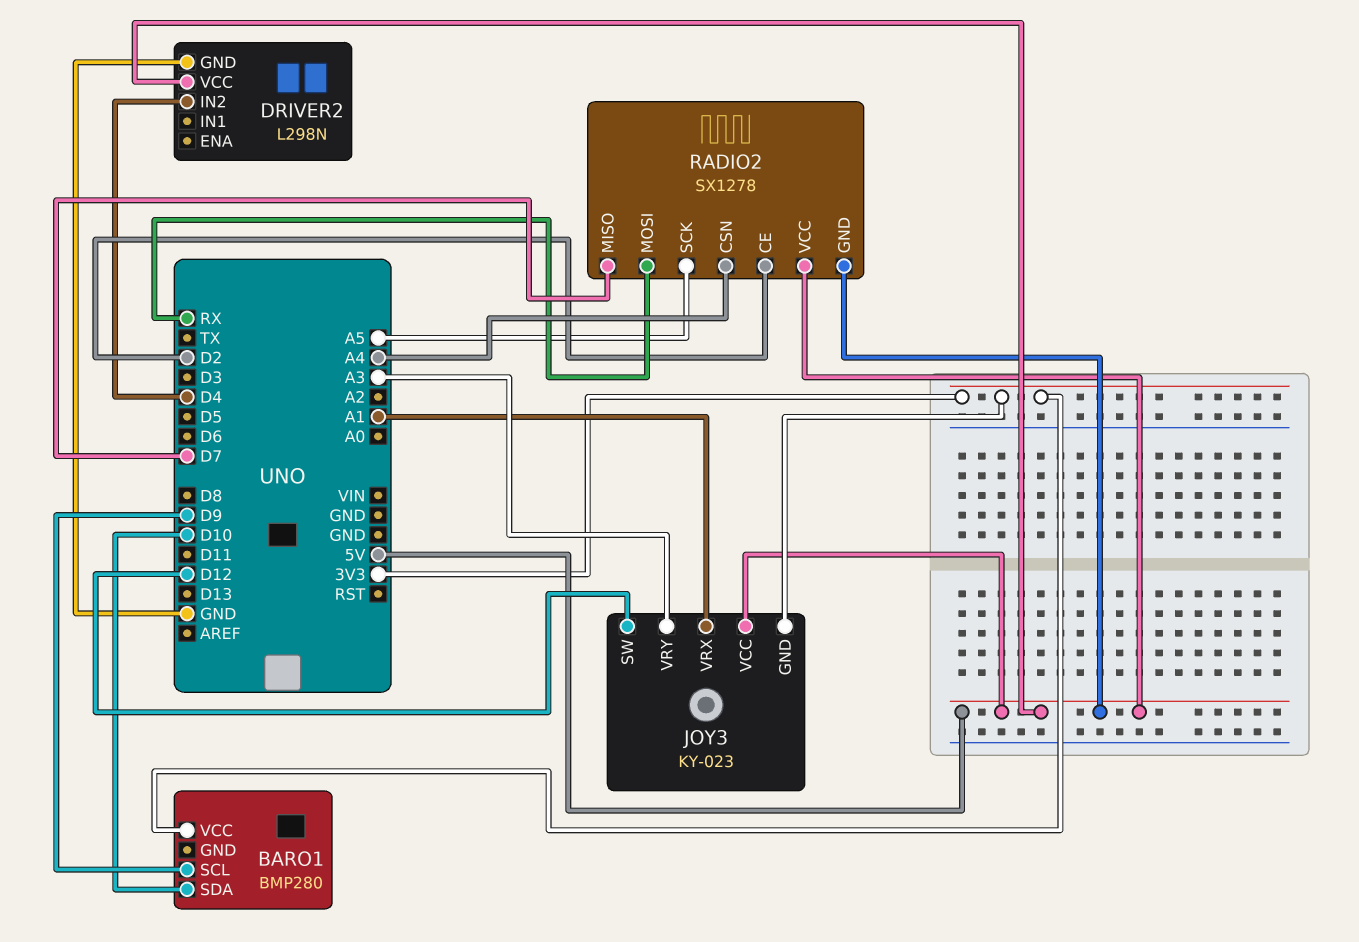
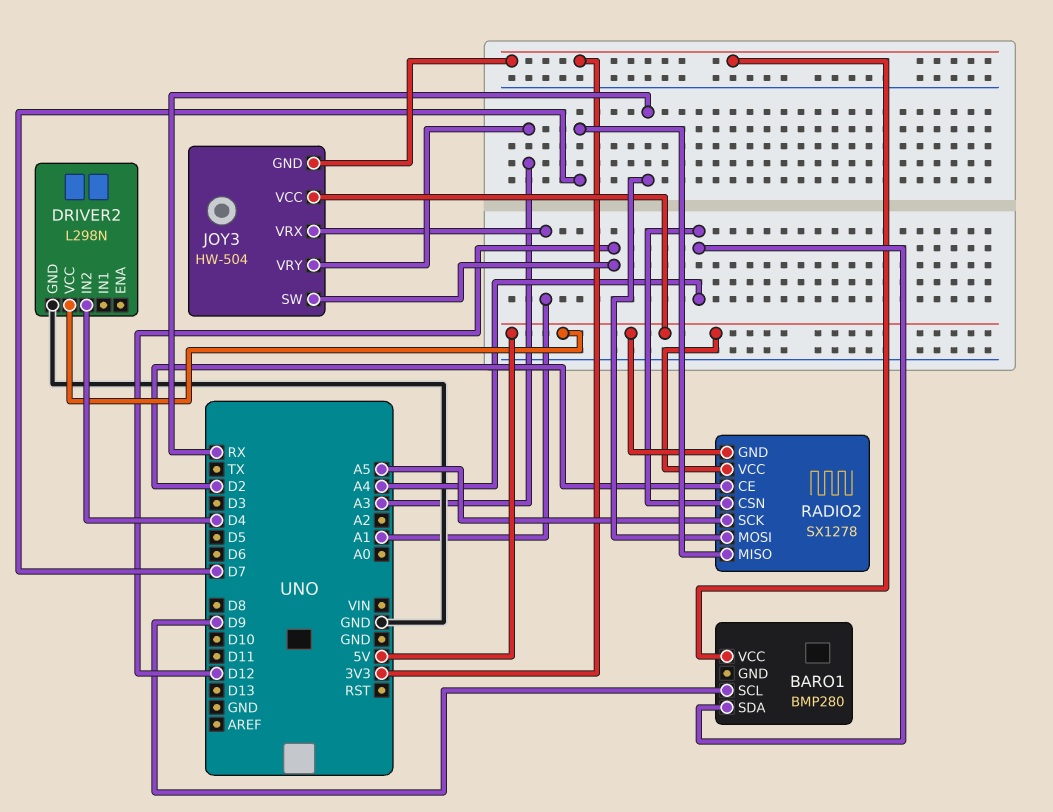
BARO1 pin SDA: D10 -> A4
JOY3: KY-023 -> HW-504

